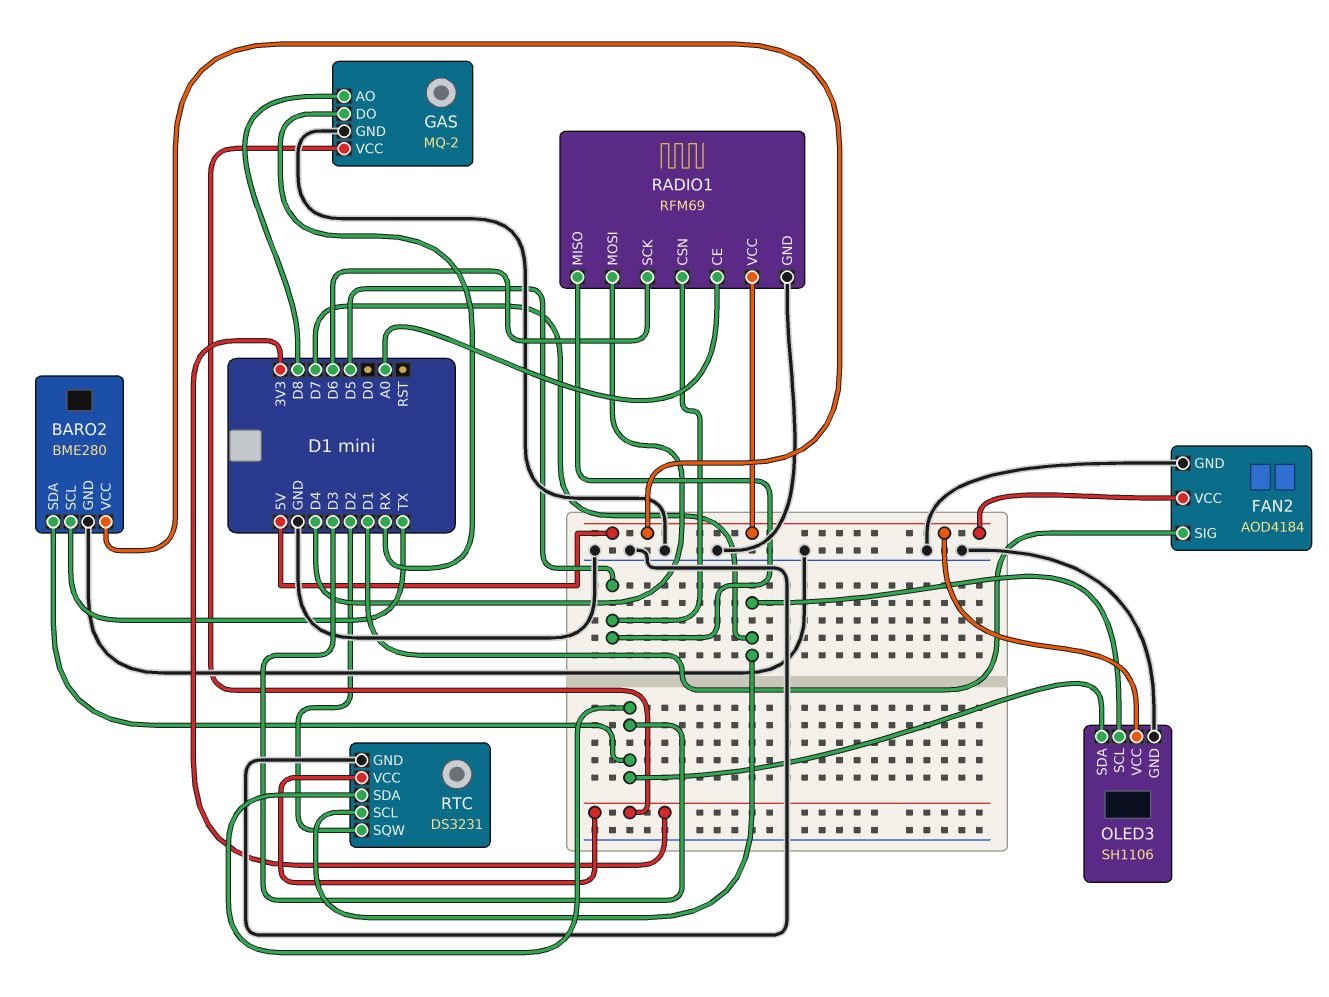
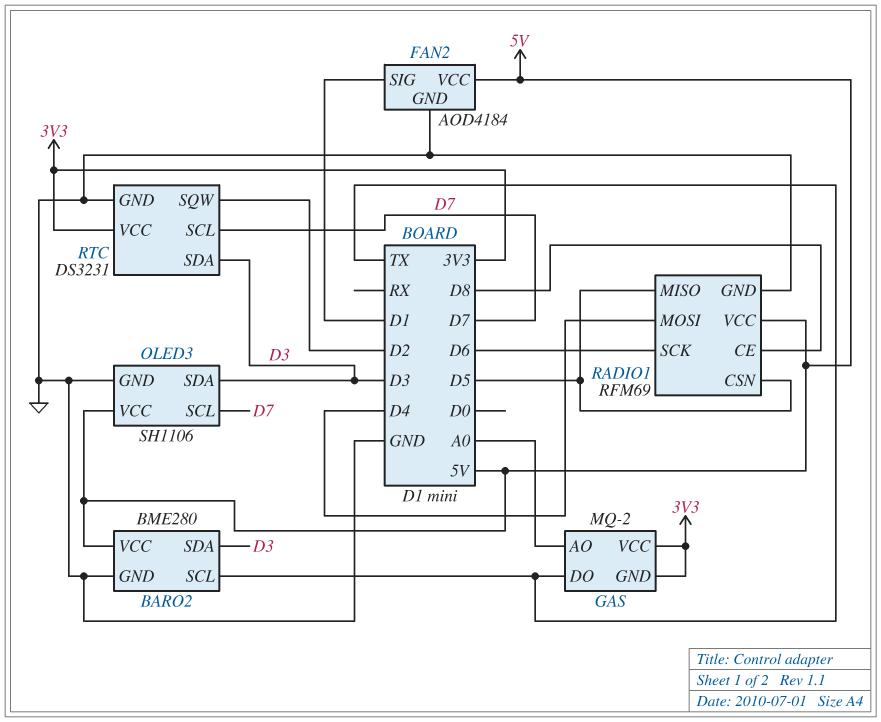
GAS pin AO: D8 -> A0
GAS pin DO: RX -> TX
GAS pin GND: GND -> 3V3
RADIO1 pin CE: A0 -> D8

